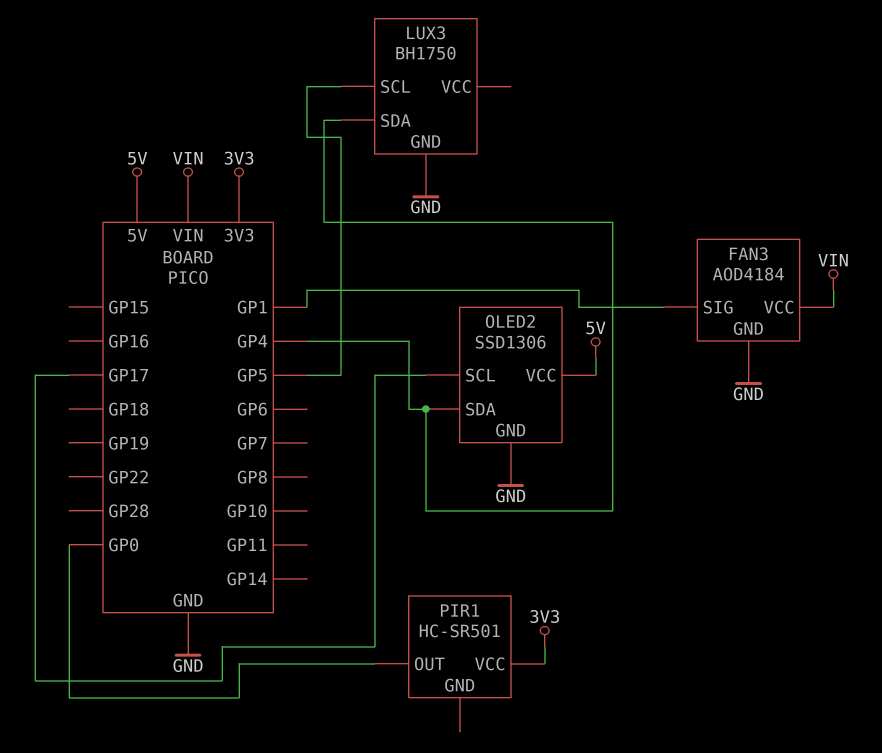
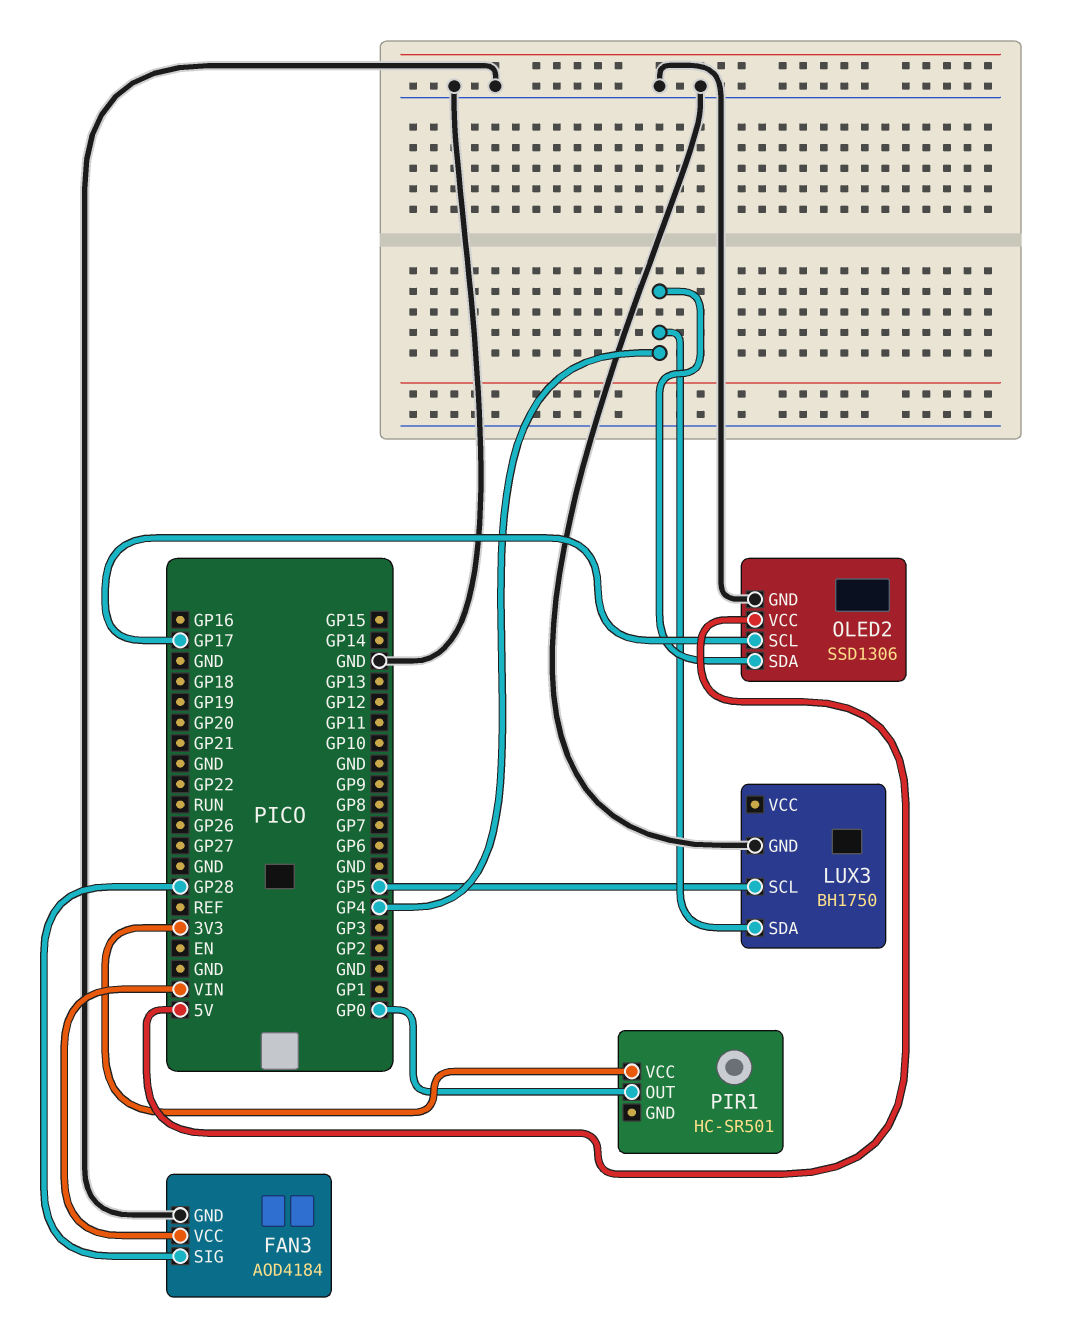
FAN3 pin SIG: GP1 -> GP28

